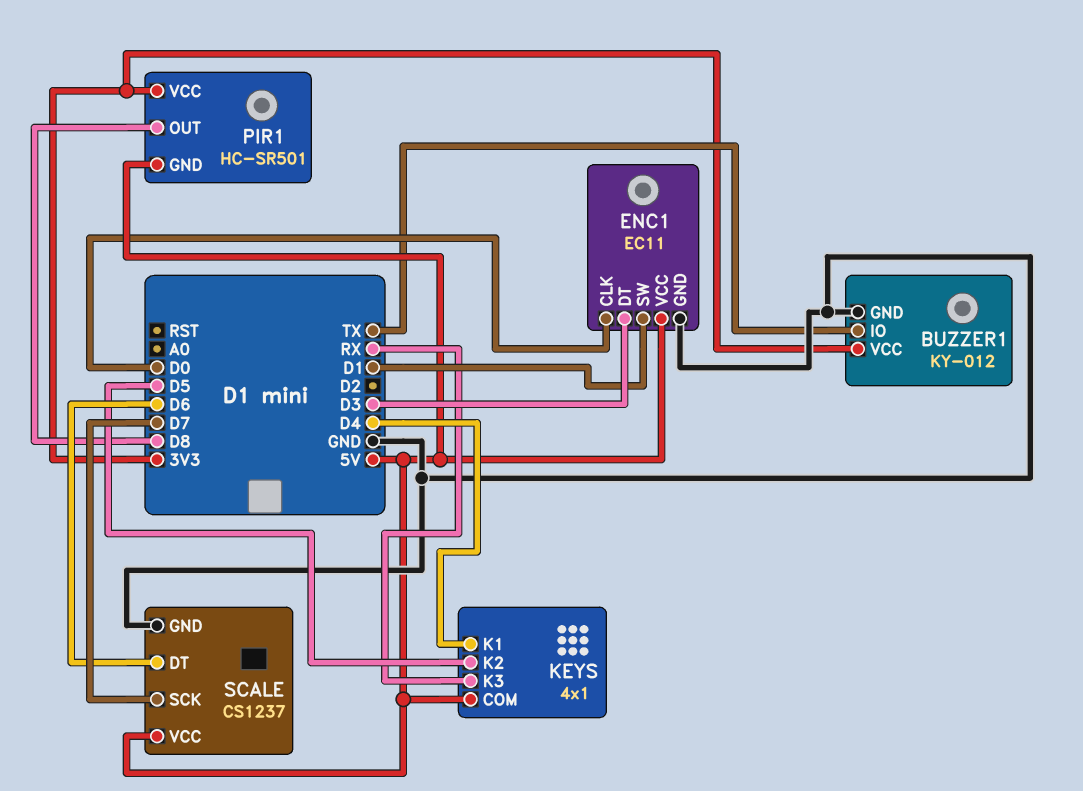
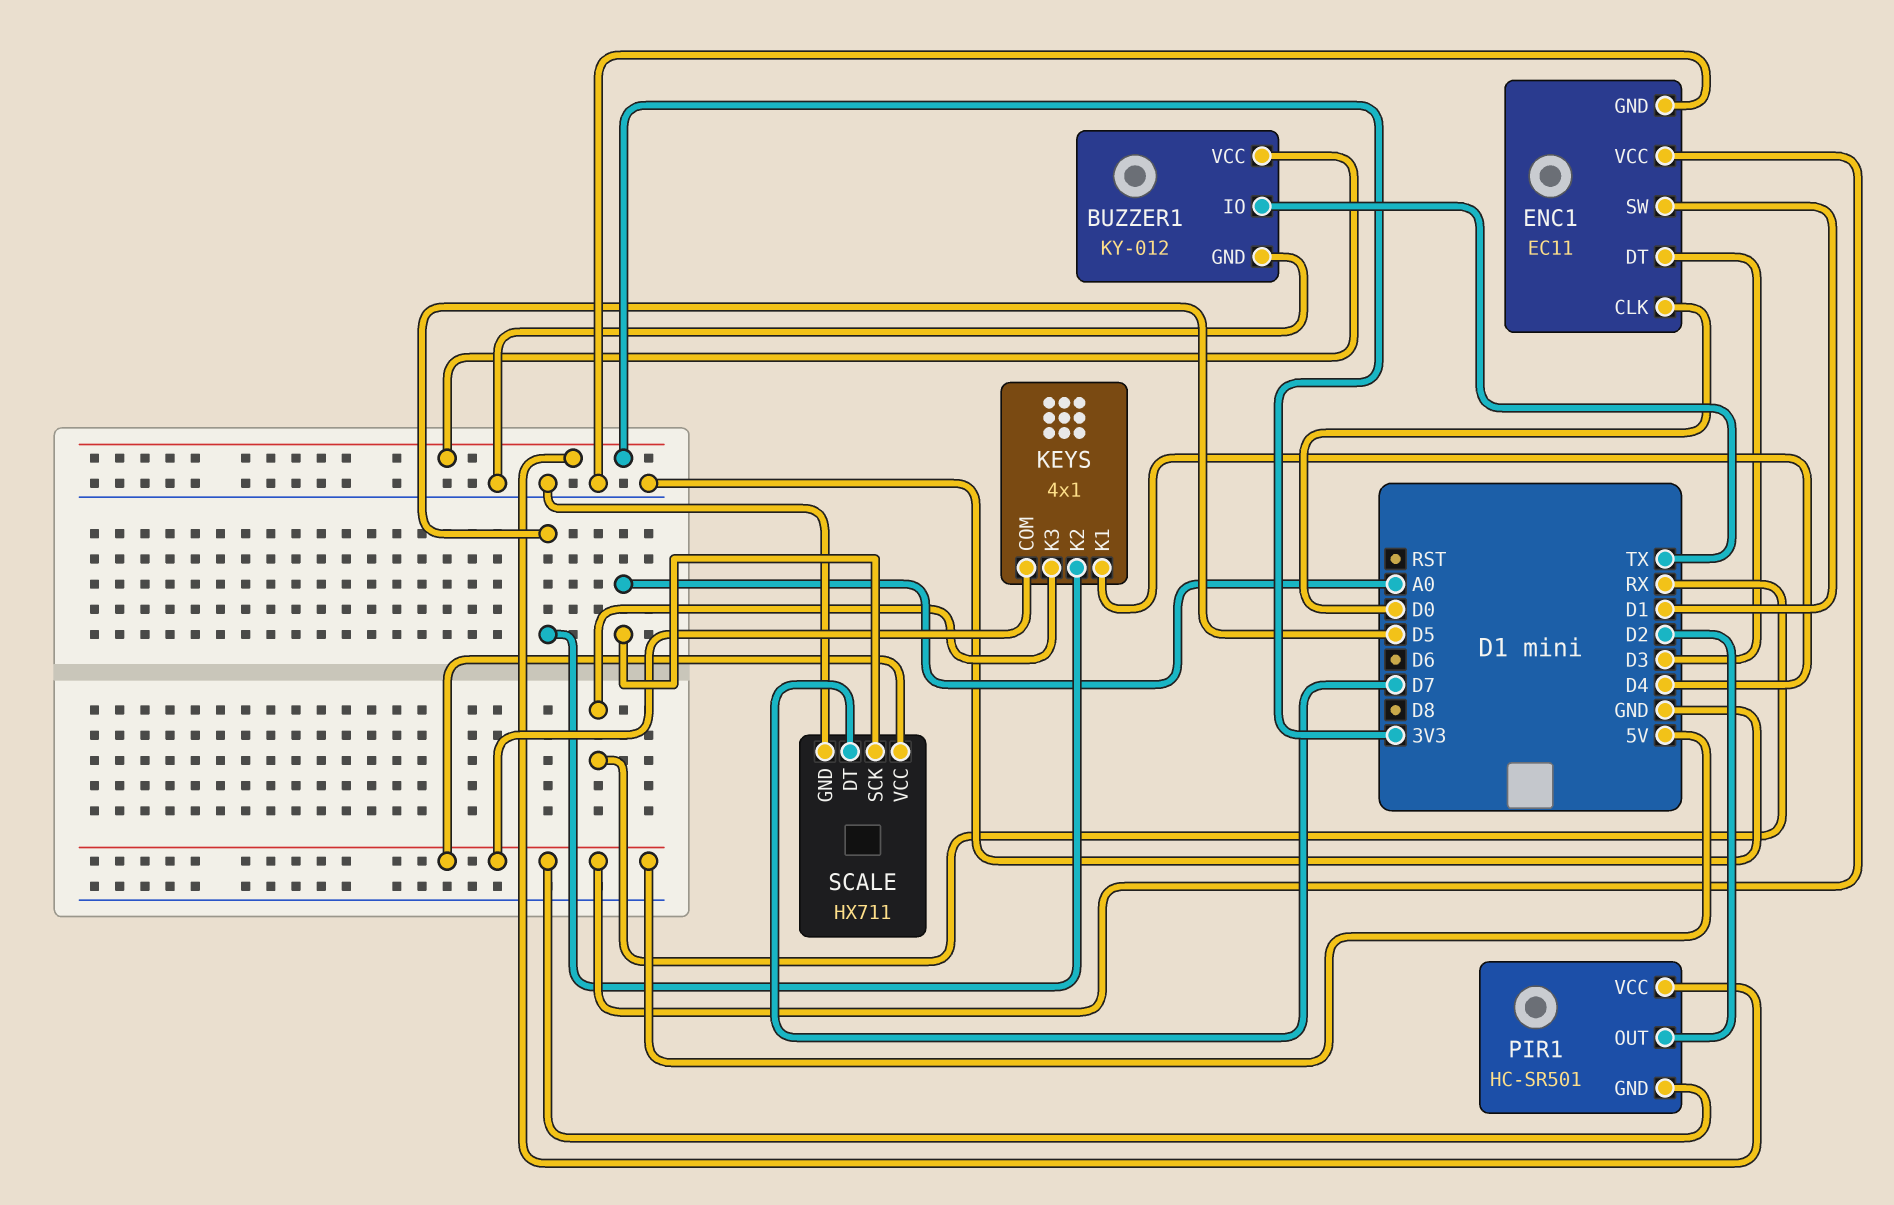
PIR1 pin OUT: D8 -> D2
SCALE: CS1237 -> HX711
SCALE pin DT: D6 -> D7
SCALE pin SCK: D7 -> A0

